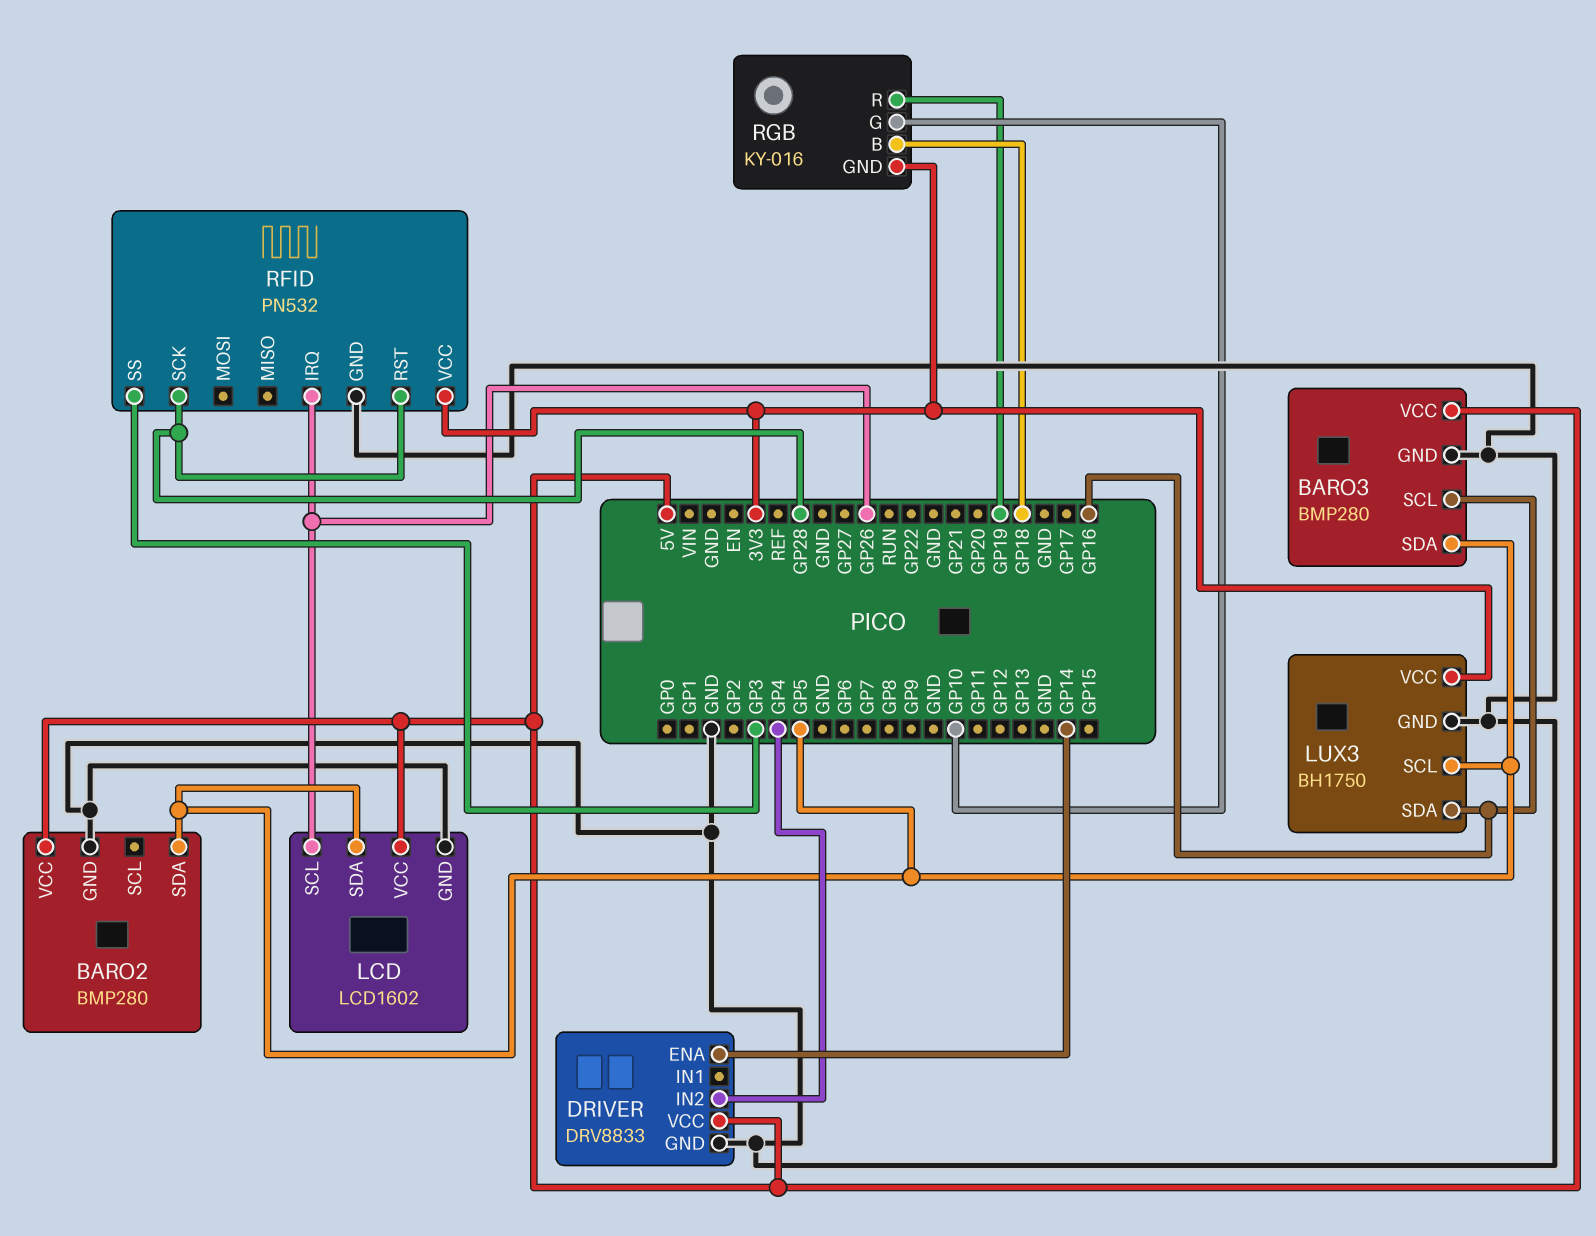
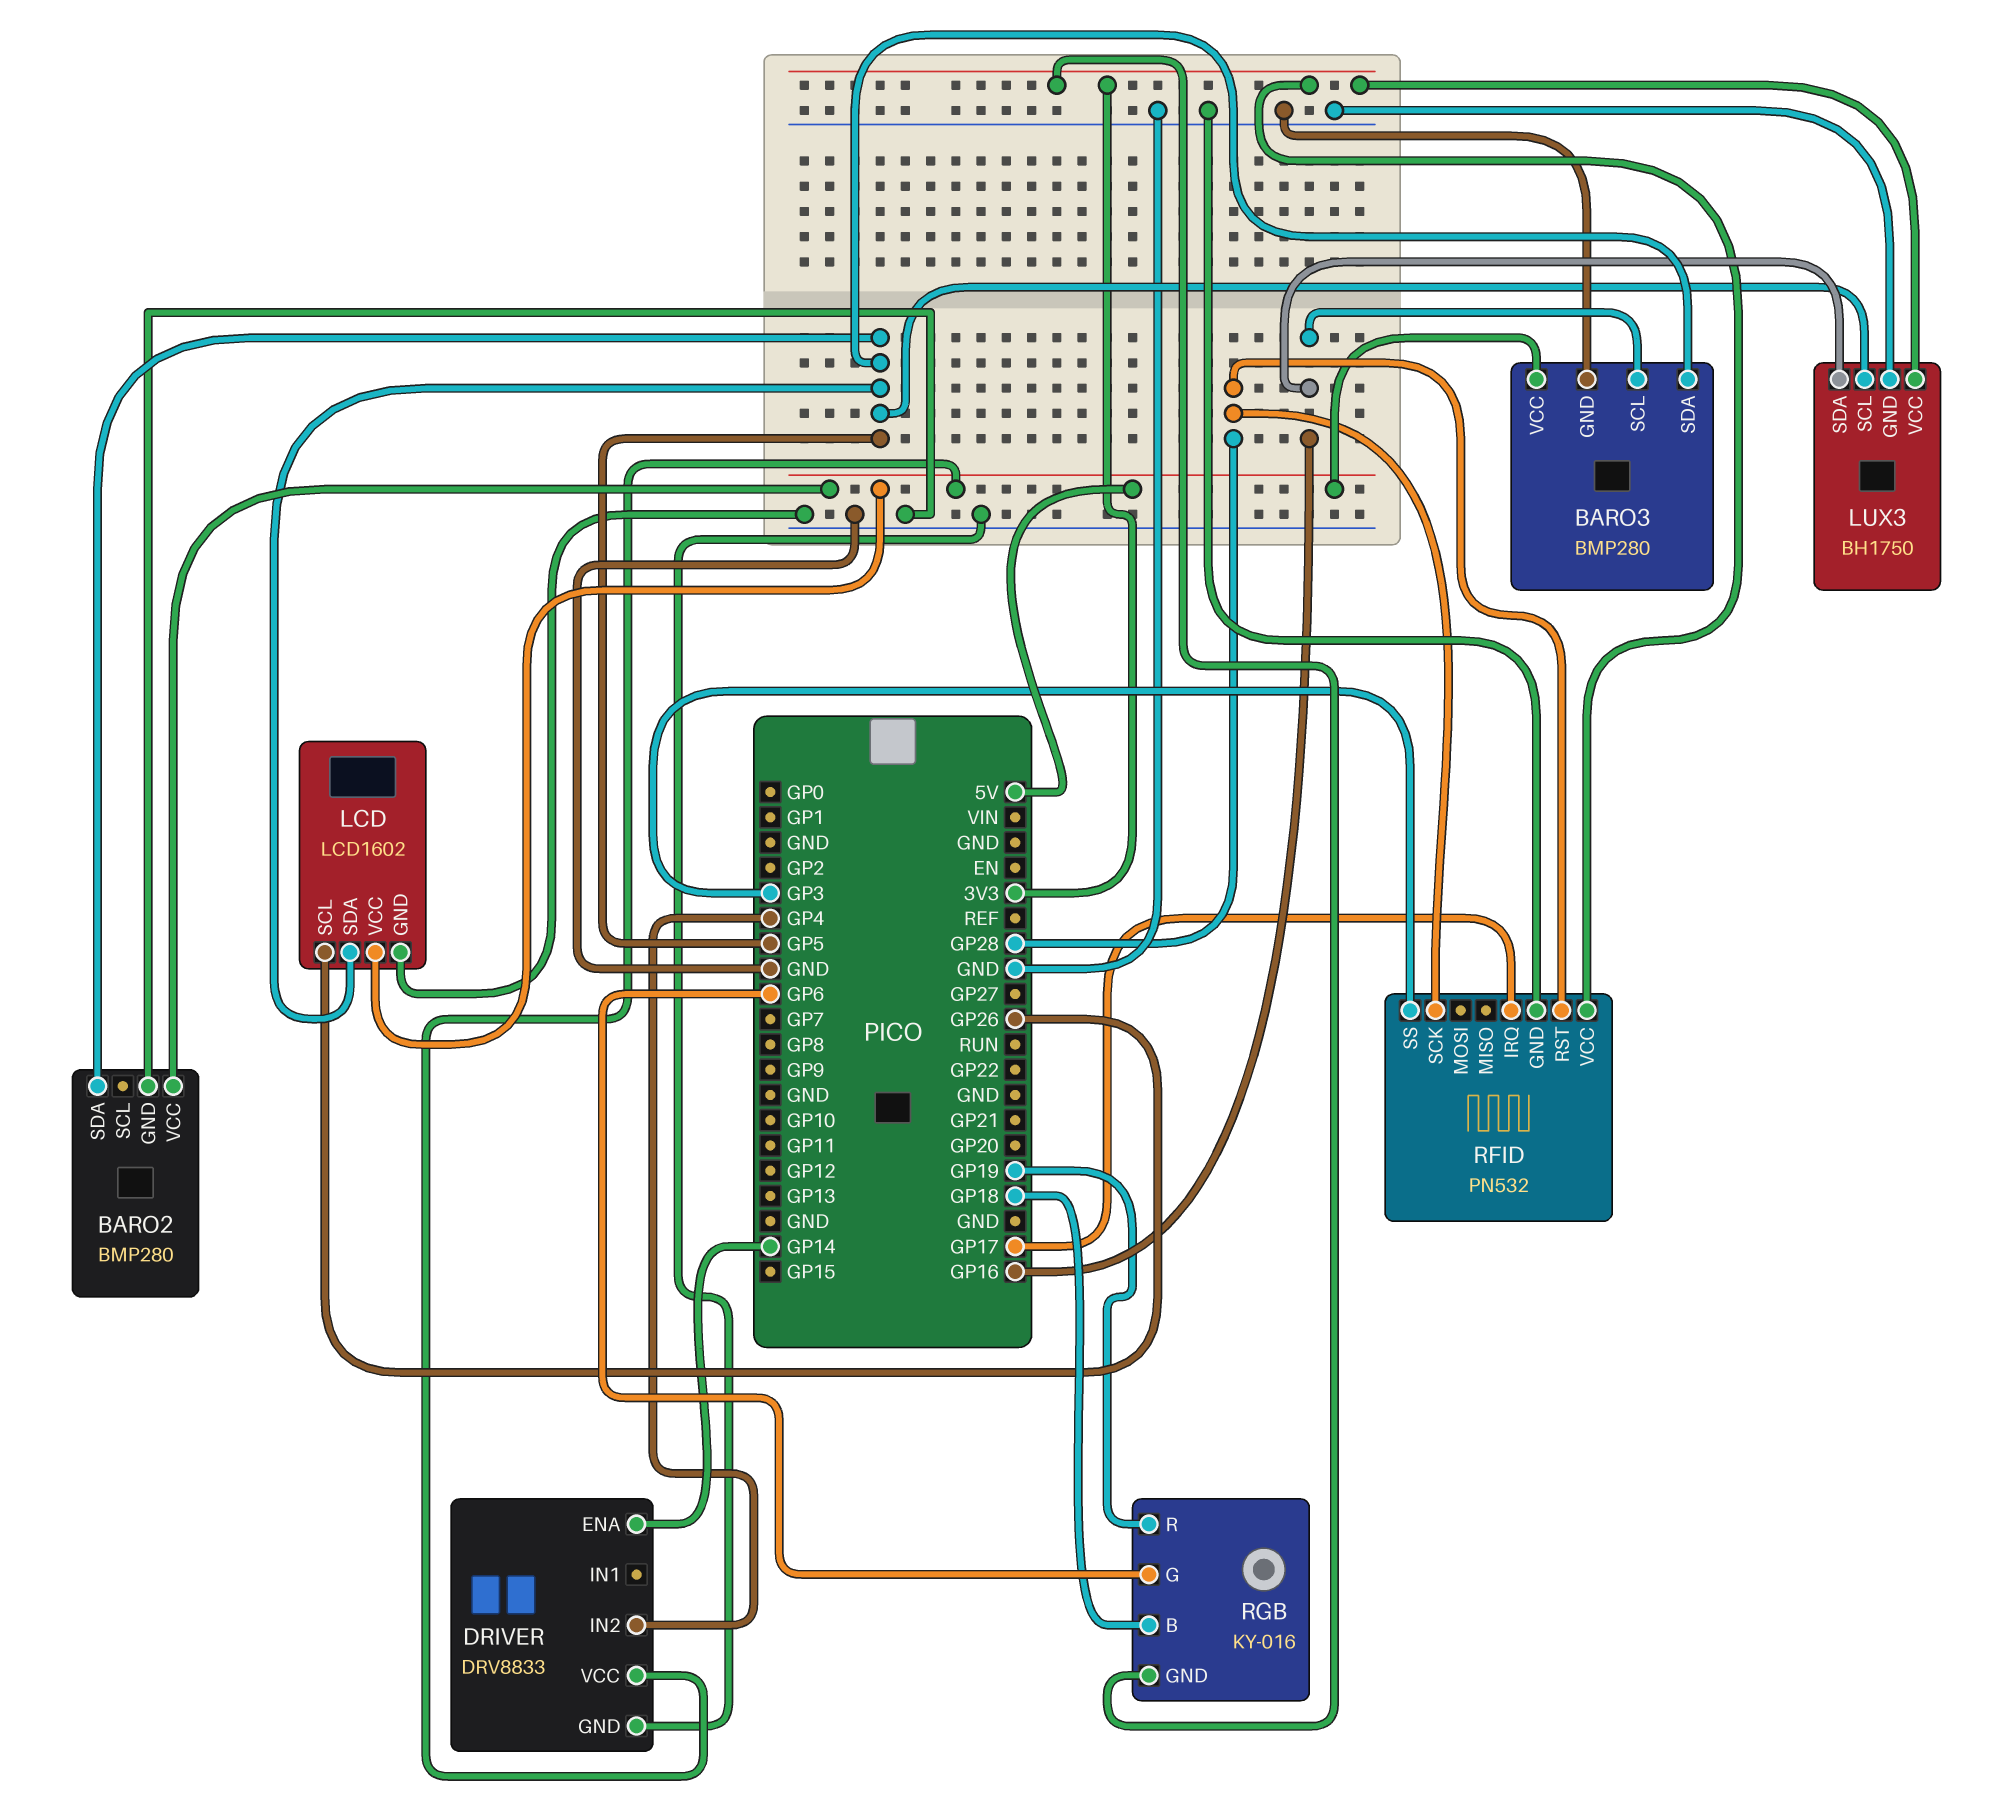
RFID pin IRQ: GP26 -> GP17
RGB pin G: GP10 -> GP6

